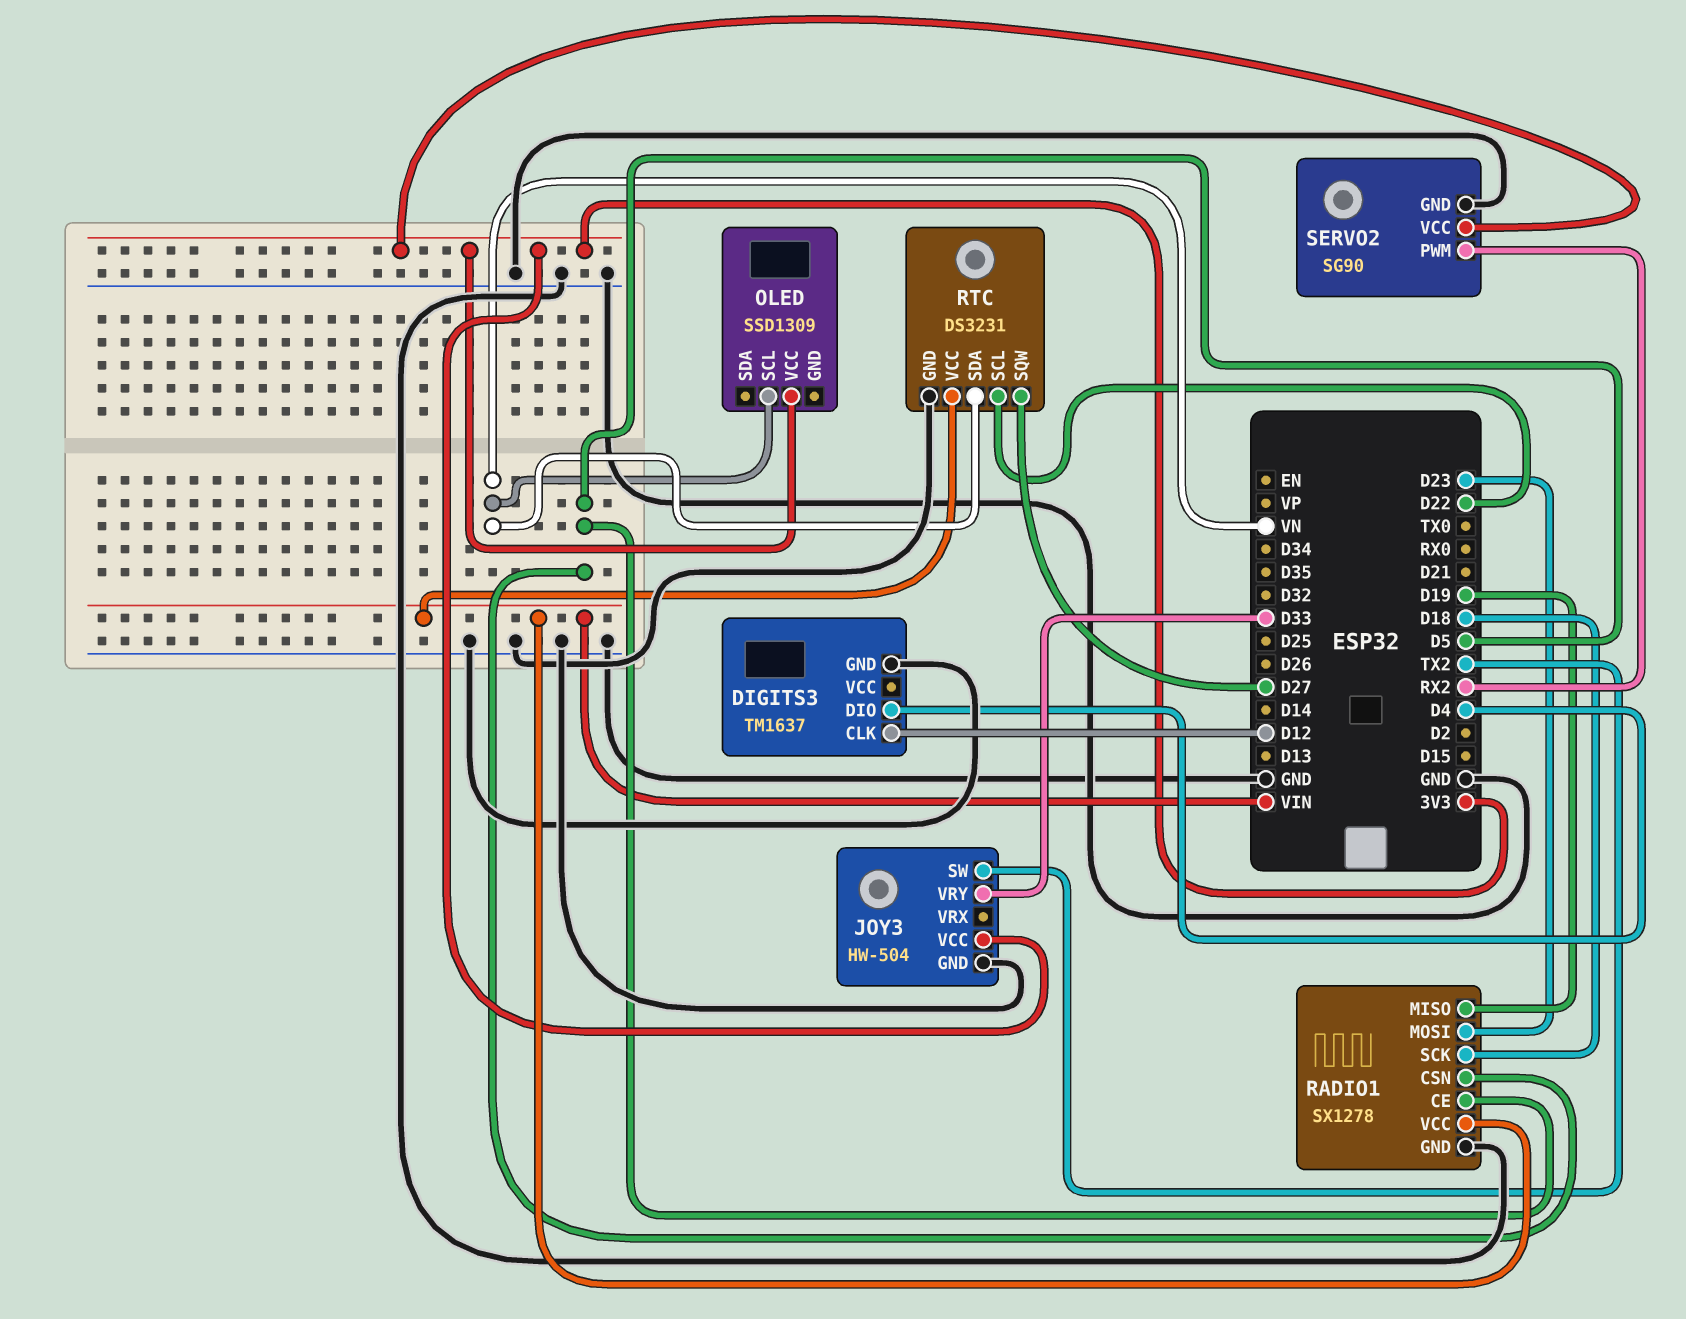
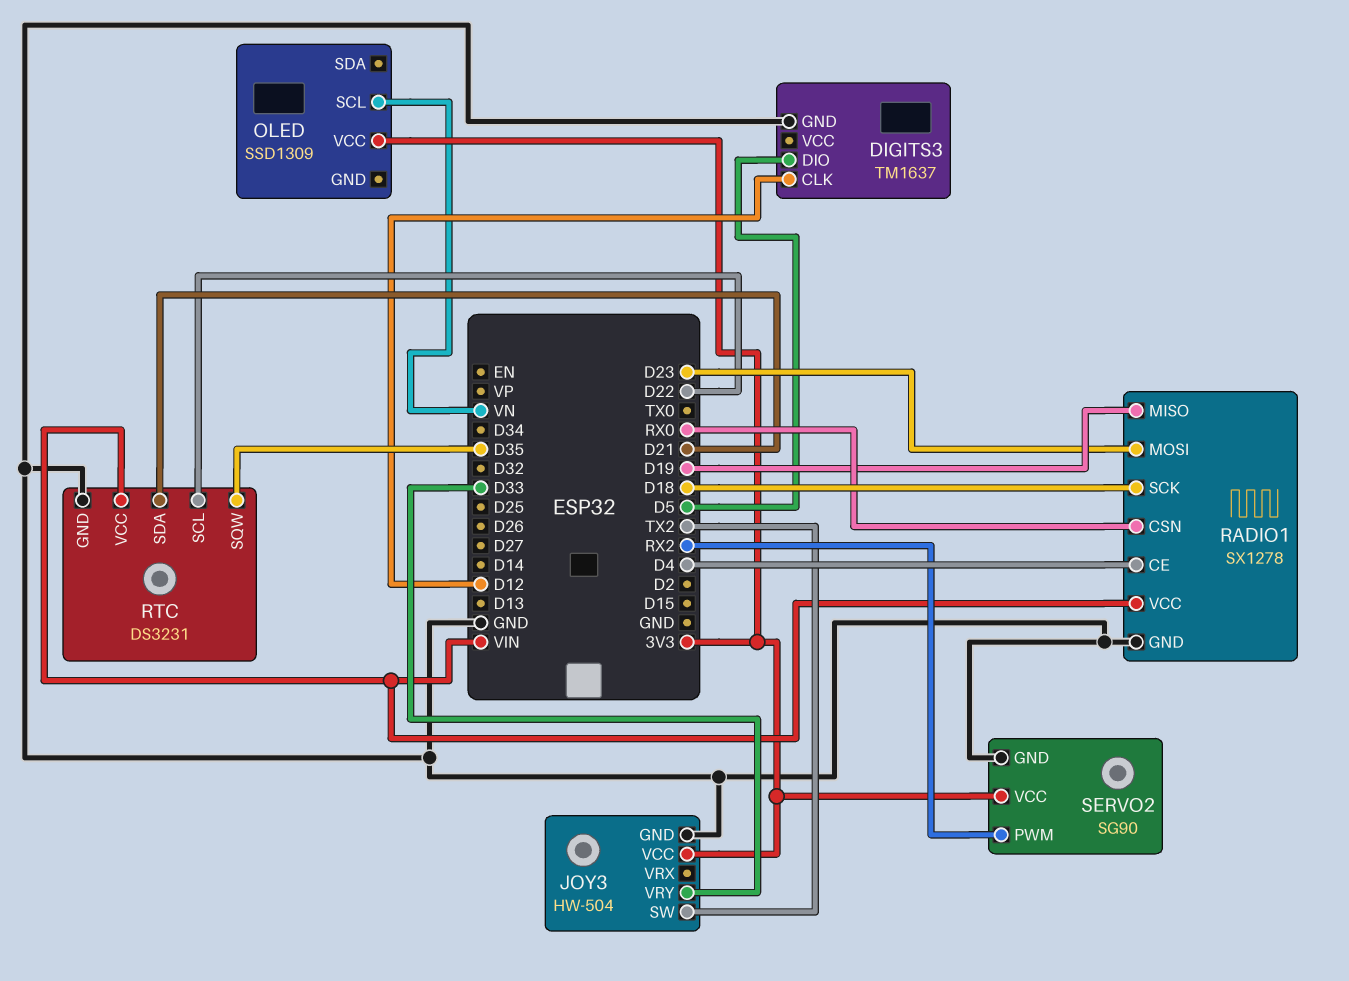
DIGITS3 pin DIO: D4 -> D5
RADIO1 pin CE: D5 -> D4
RADIO1 pin CSN: D5 -> RX0
RTC pin SDA: VN -> D21
RTC pin SQW: D27 -> D35

